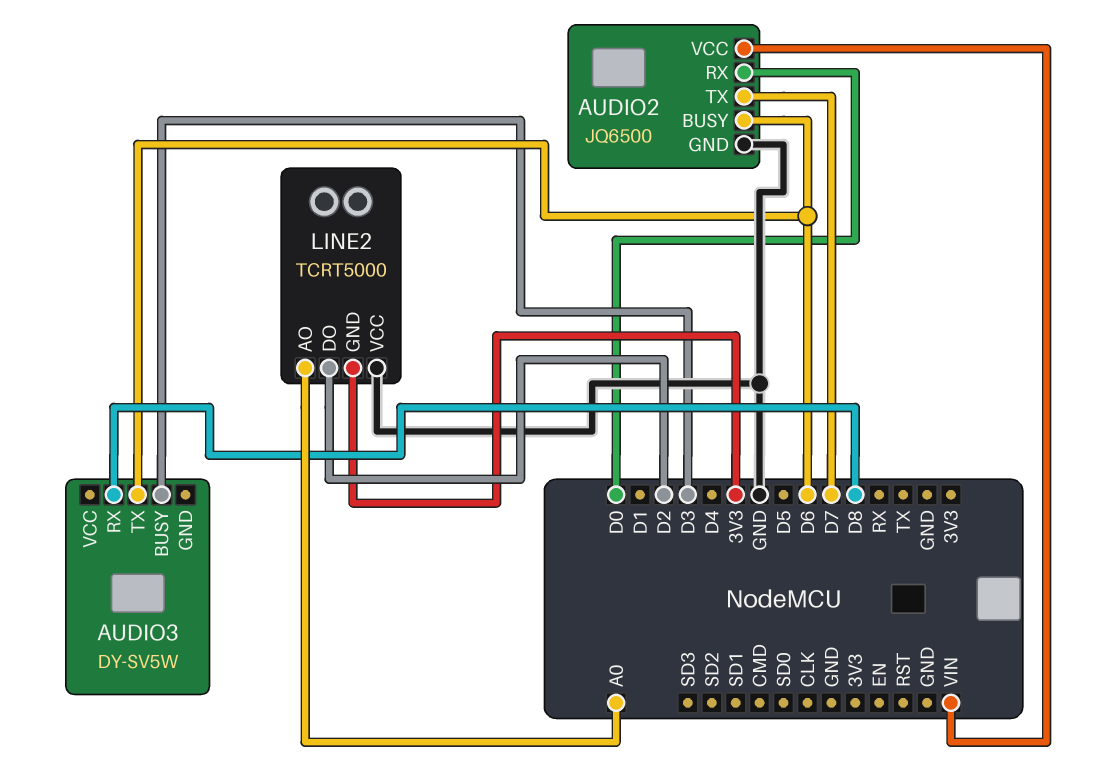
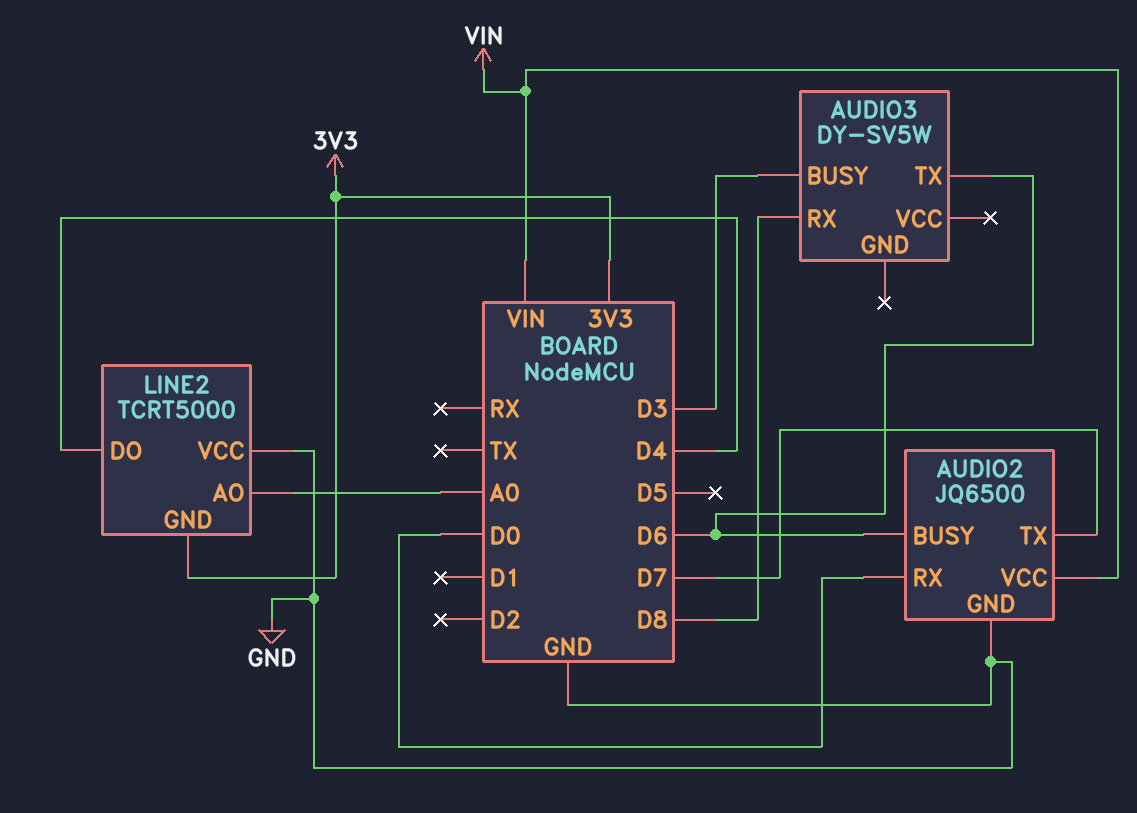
LINE2 pin DO: D2 -> D4

